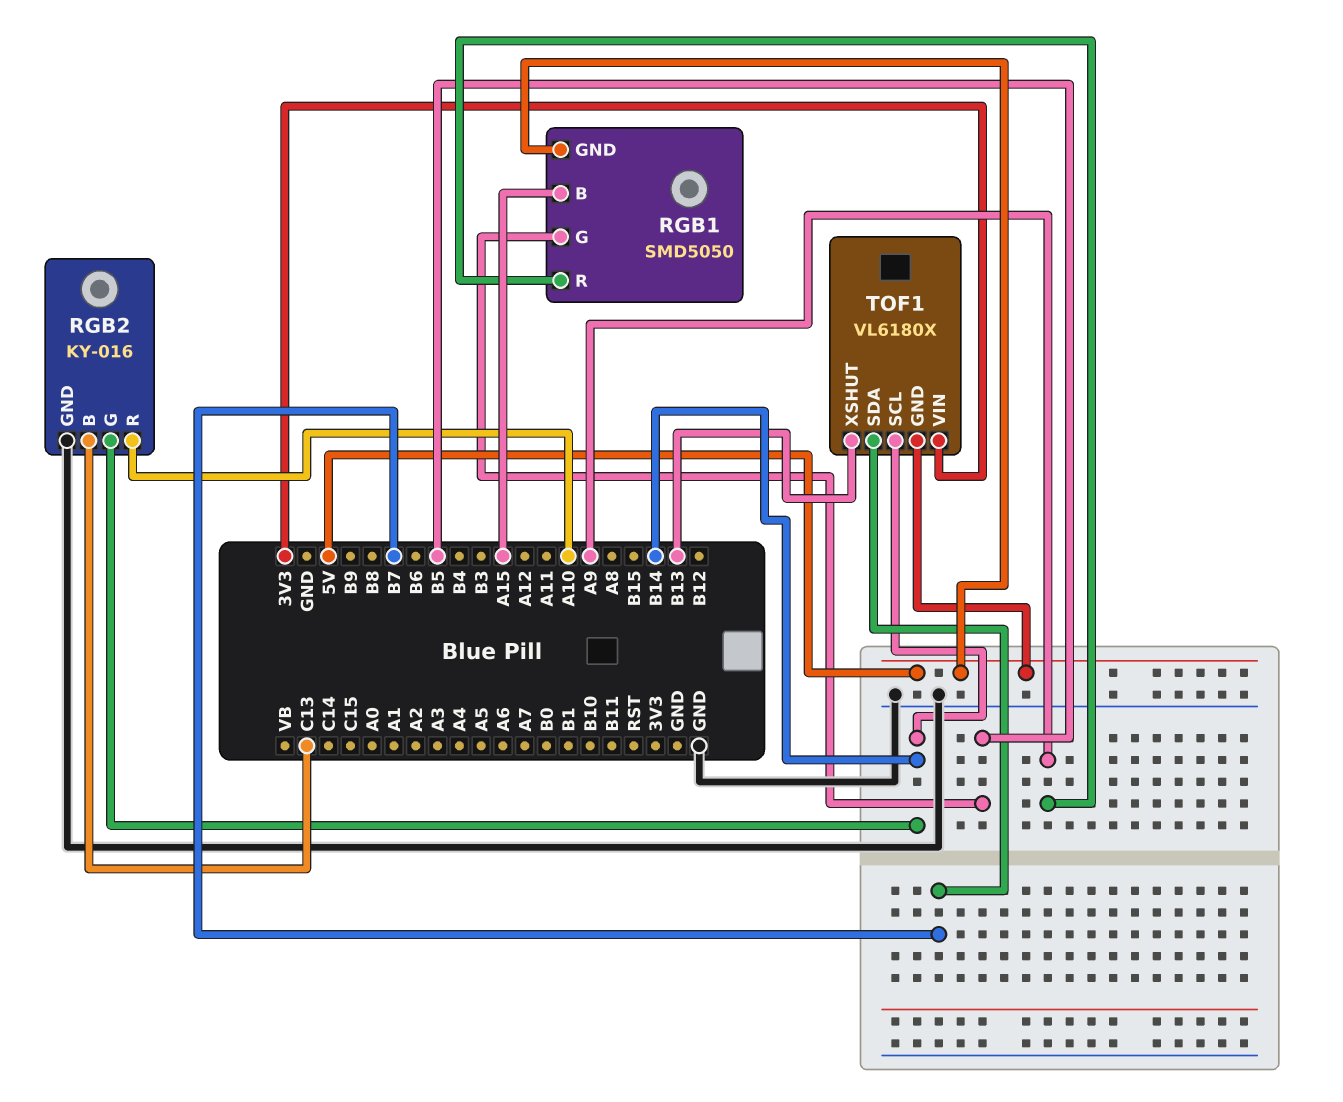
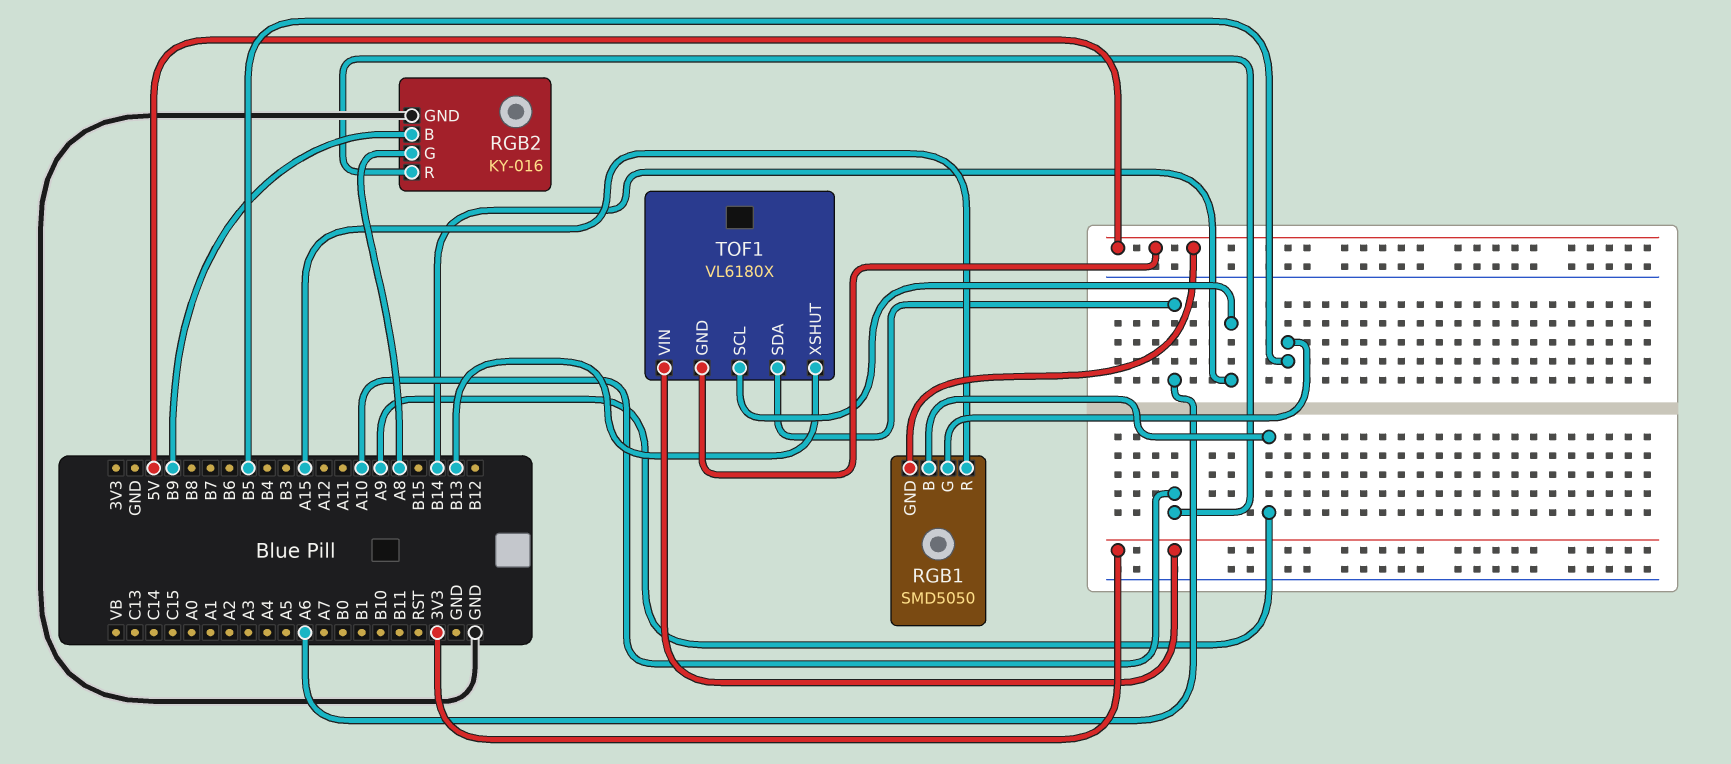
RGB1 pin B: A15 -> A9
RGB1 pin R: A9 -> A15
RGB2 pin B: C13 -> B9
RGB2 pin G: B14 -> A8
TOF1 pin SDA: B7 -> A6

